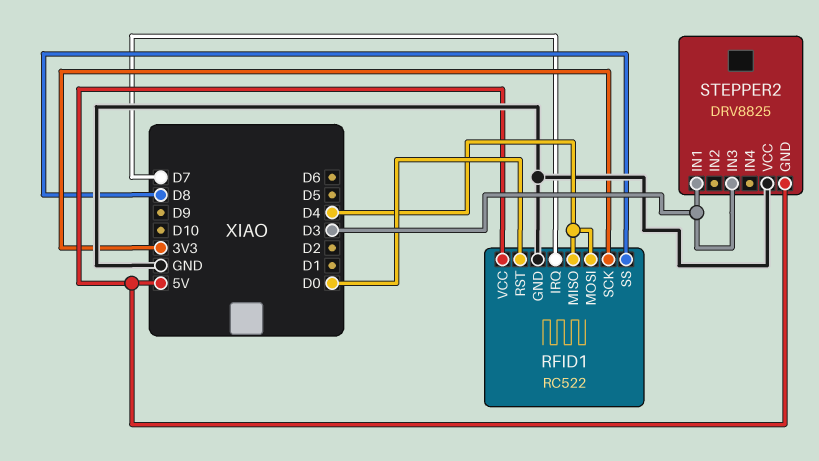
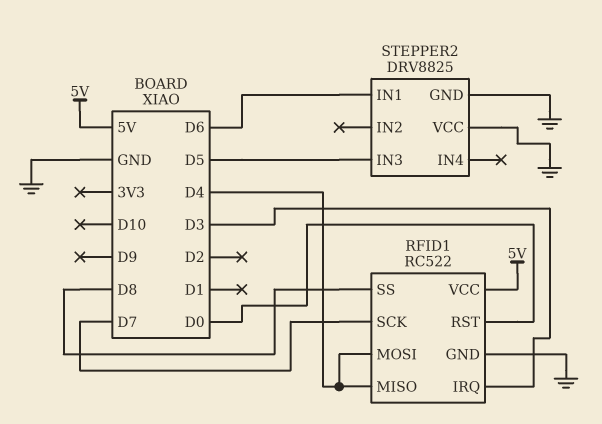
RFID1 pin IRQ: D7 -> D3
RFID1 pin SCK: 3V3 -> D7
STEPPER2 pin GND: 5V -> GND
STEPPER2 pin IN1: D3 -> D6
STEPPER2 pin IN3: D3 -> D5

